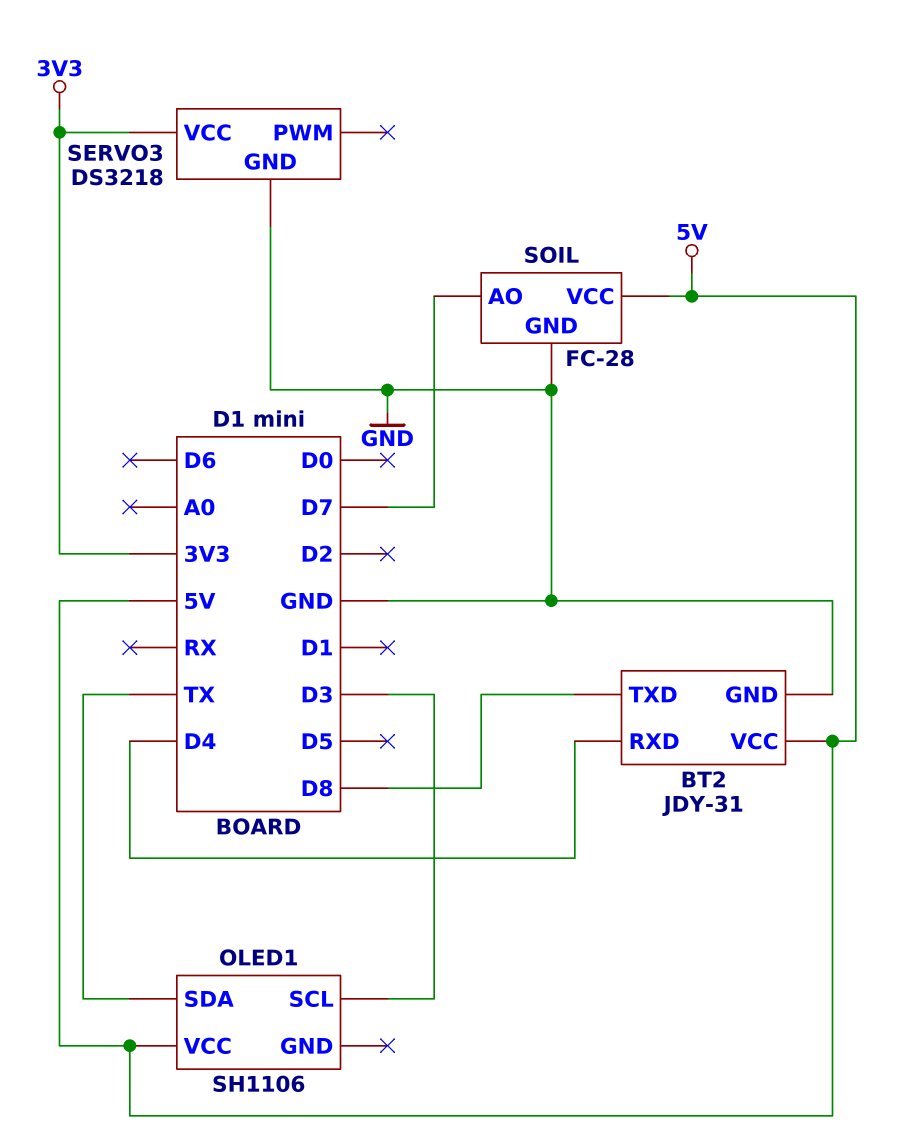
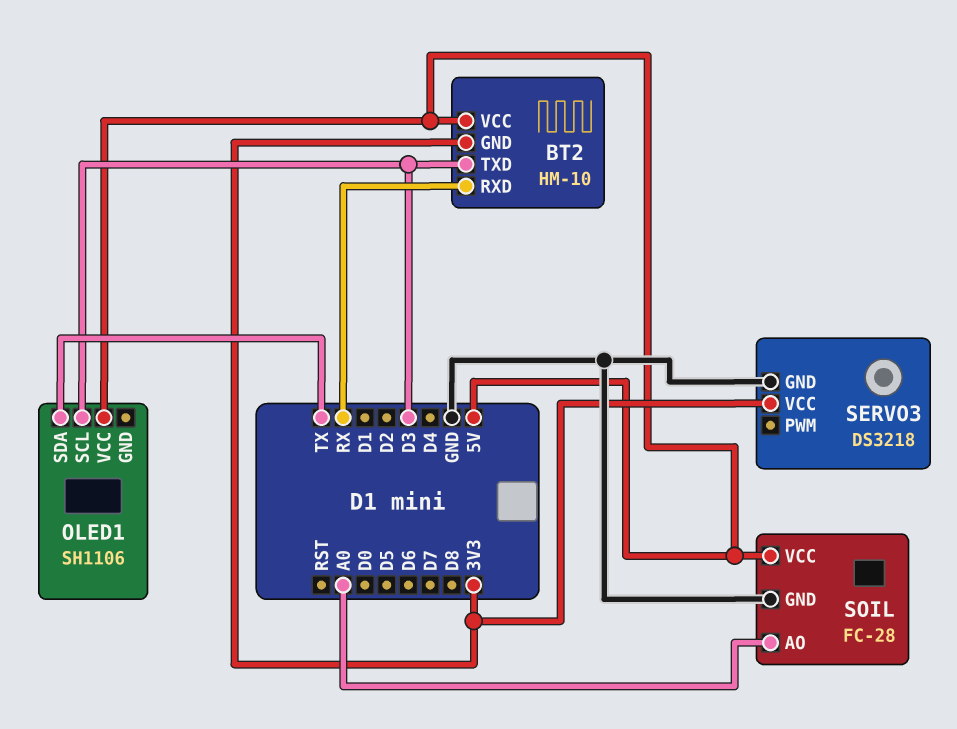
BT2: JDY-31 -> HM-10
BT2 pin GND: GND -> 3V3
BT2 pin RXD: D4 -> RX
BT2 pin TXD: D8 -> D3
SOIL pin AO: D7 -> A0

